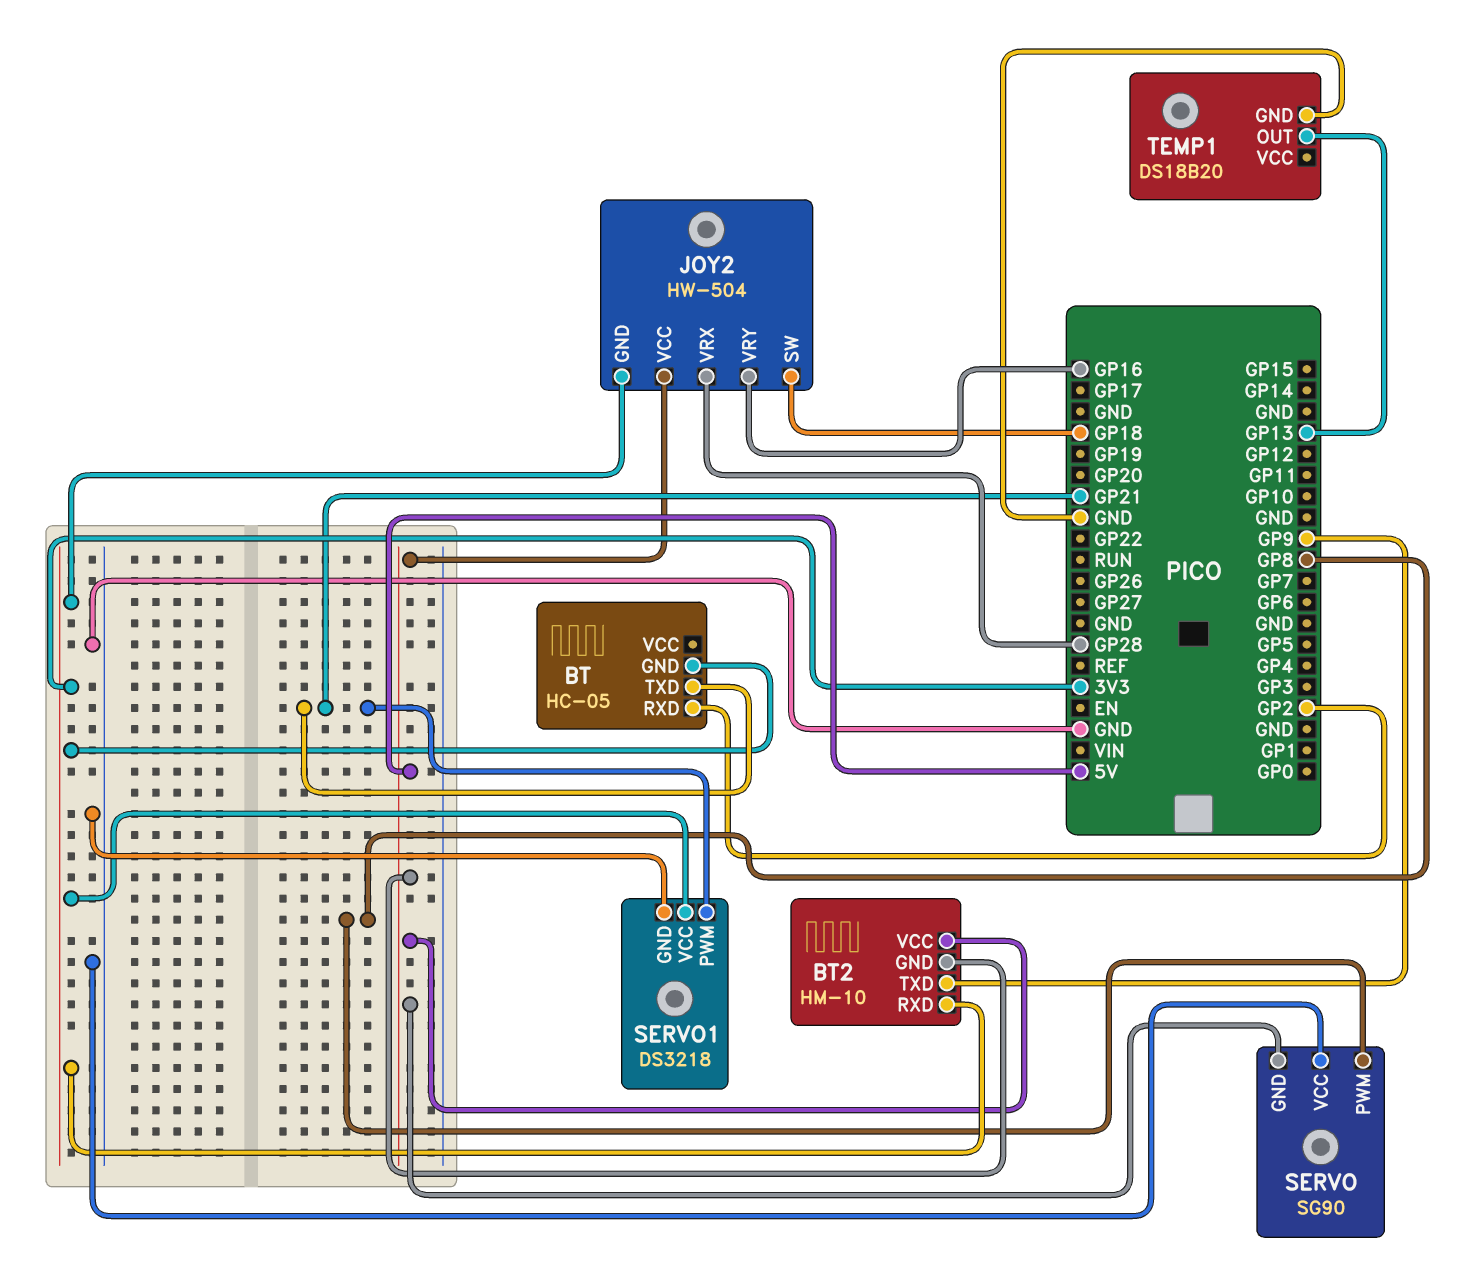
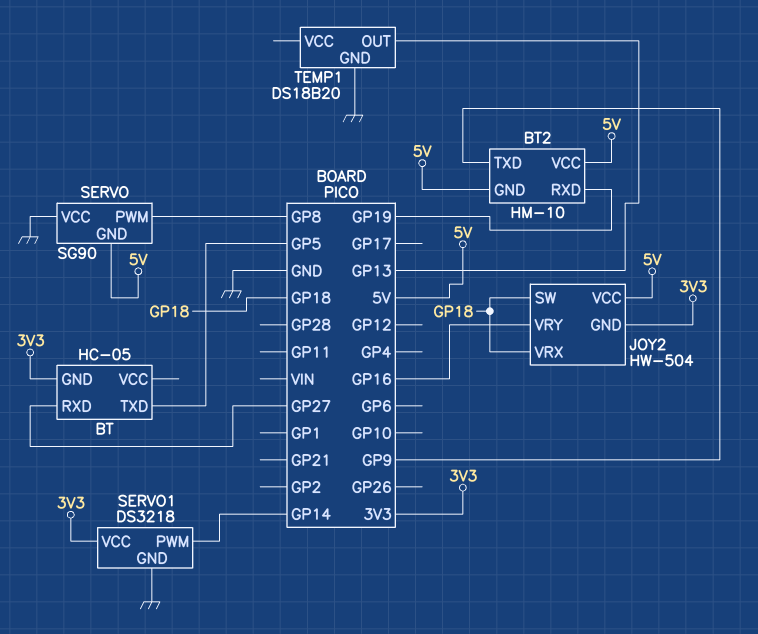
BT pin RXD: GP2 -> GP27
BT pin TXD: GP21 -> GP5
BT2 pin RXD: 3V3 -> GP19
JOY2 pin VRX: GP28 -> GP18
SERVO1 pin PWM: GP21 -> GP14

